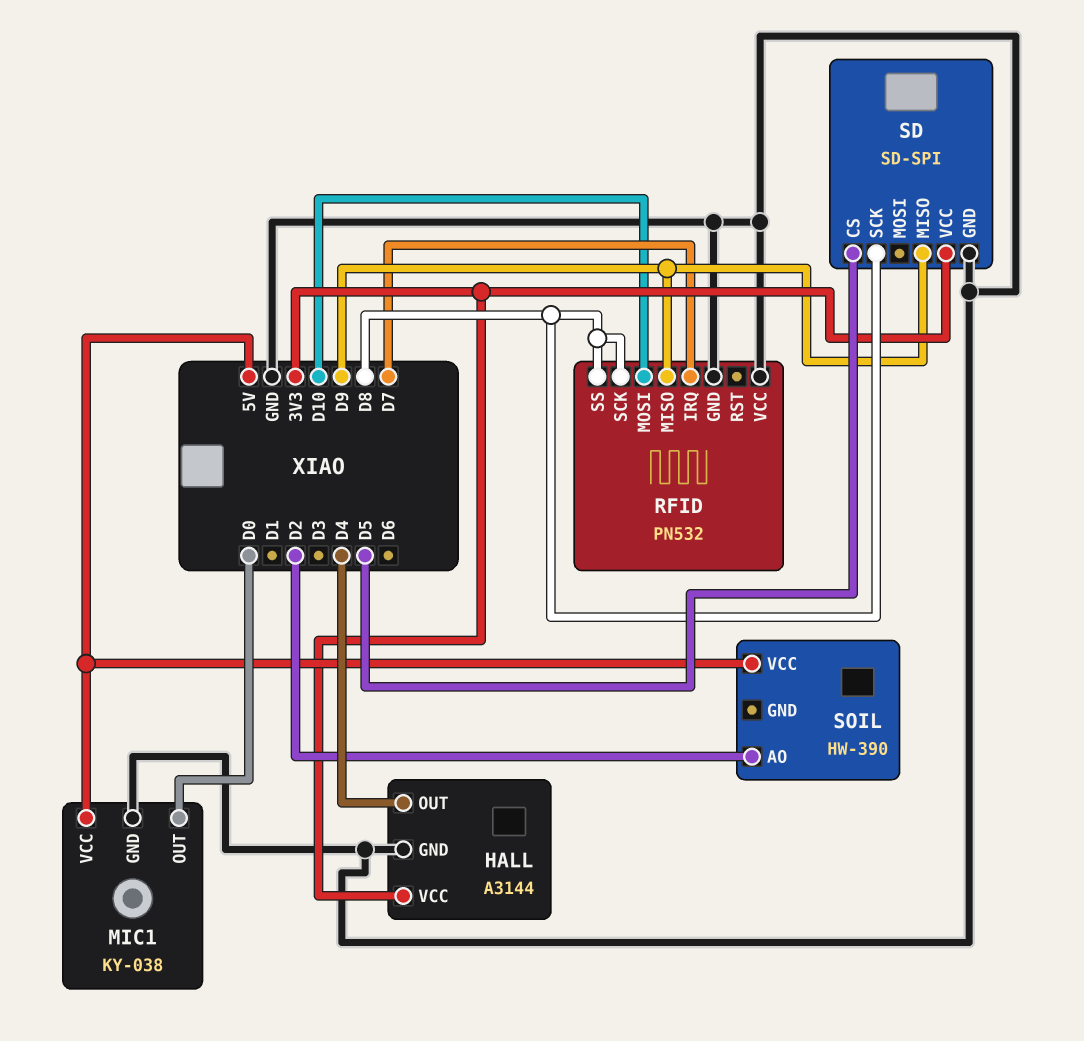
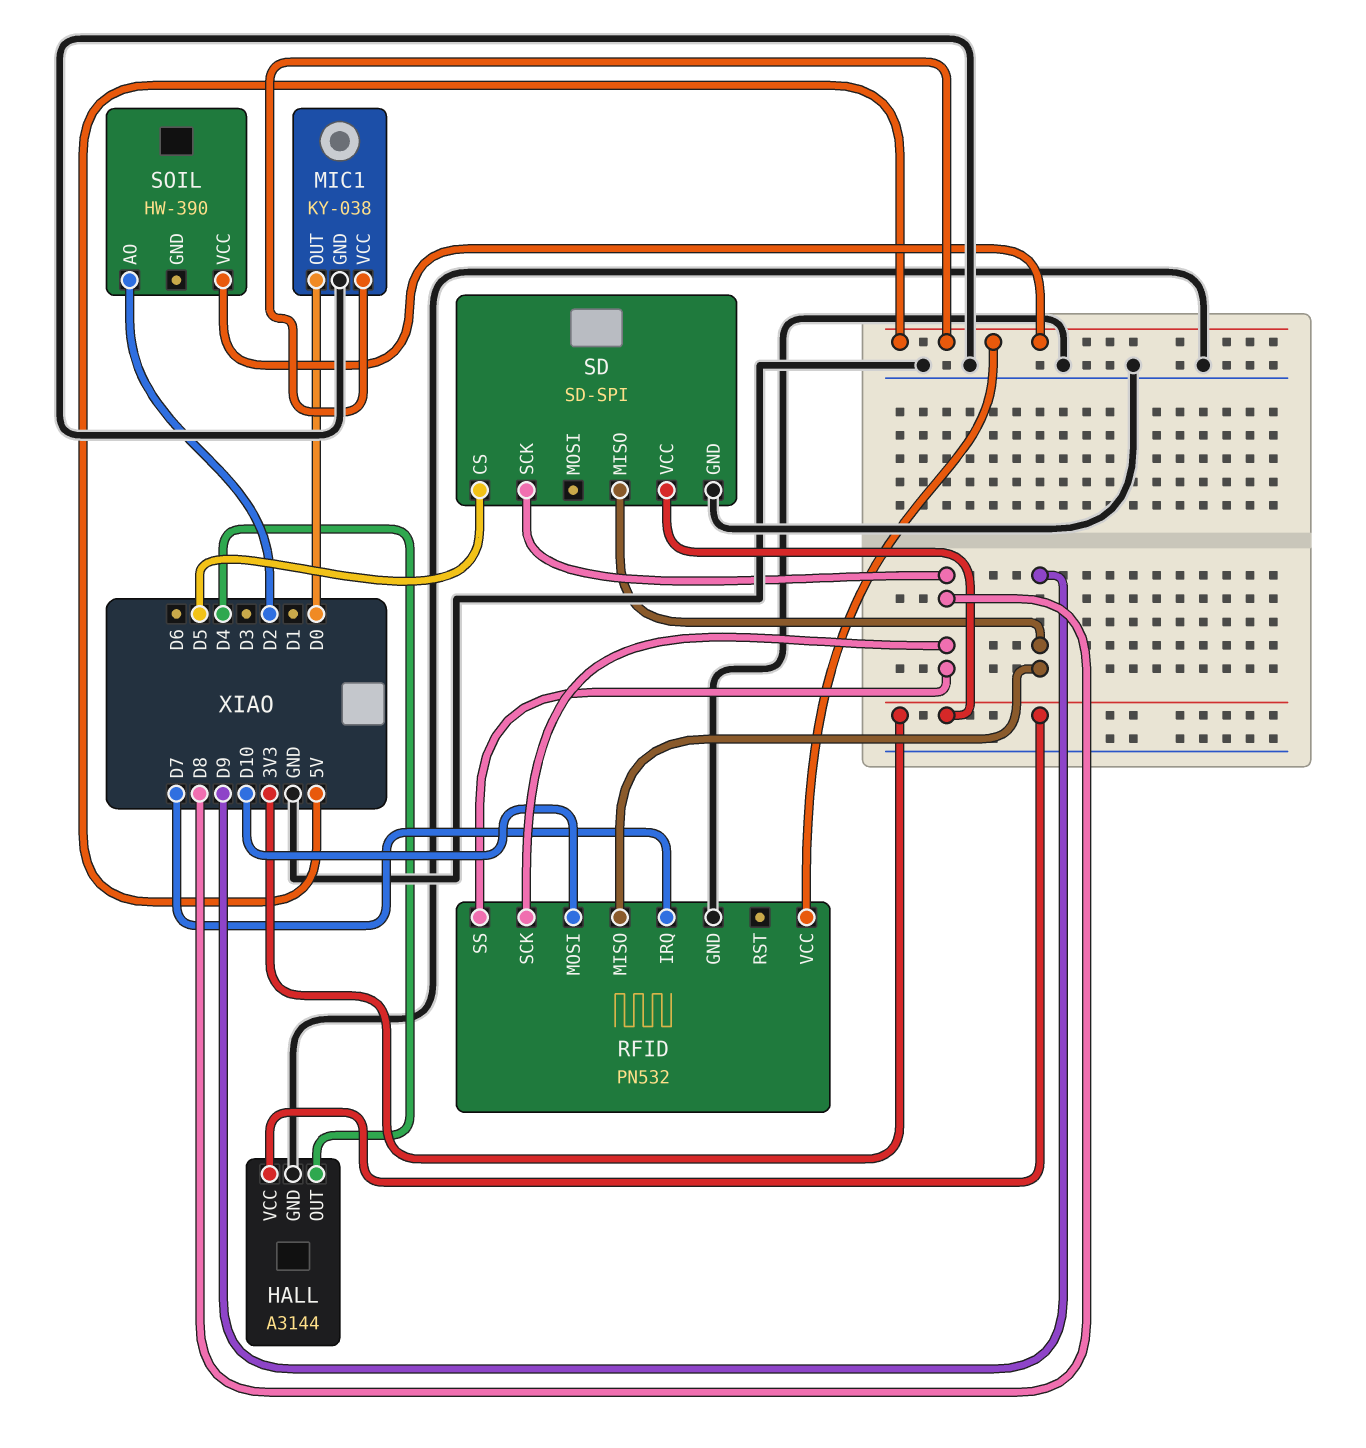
RFID pin VCC: GND -> 5V

